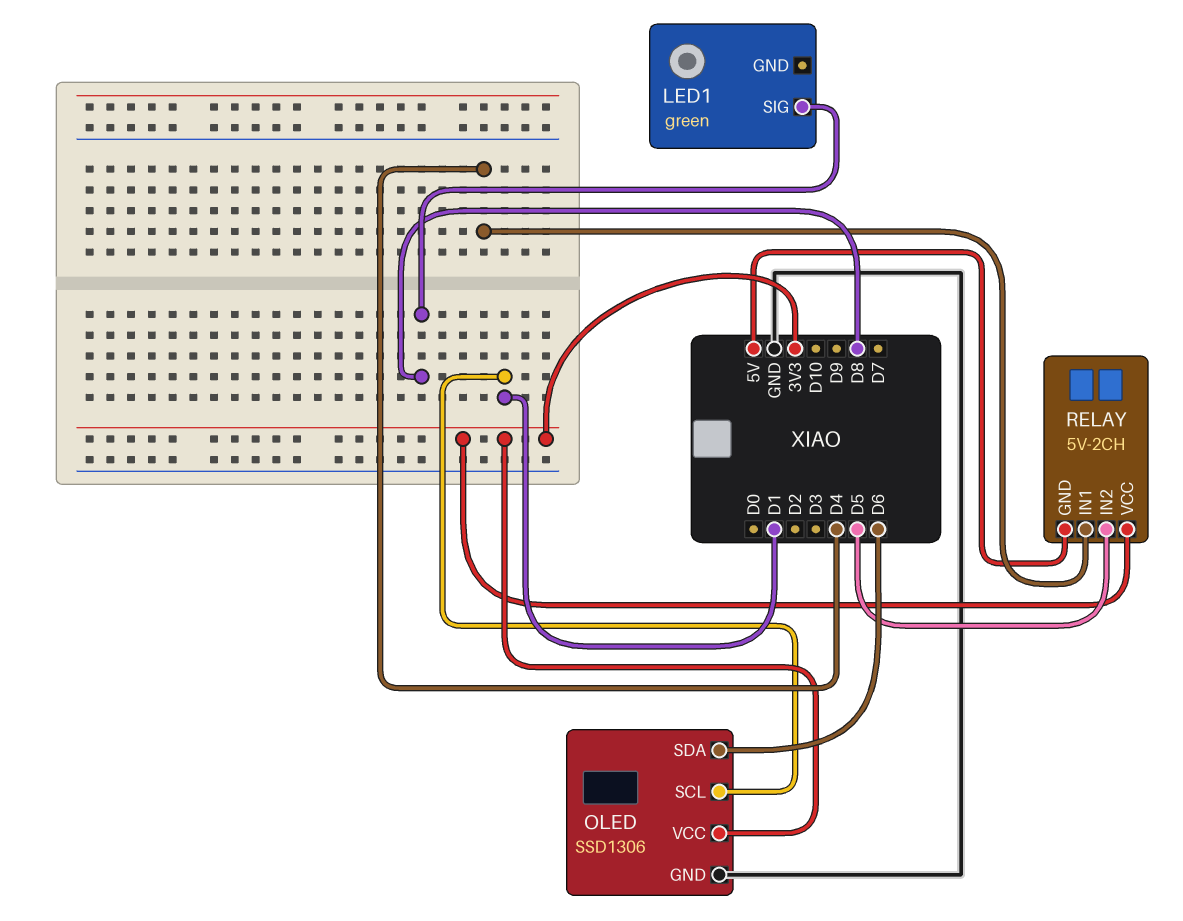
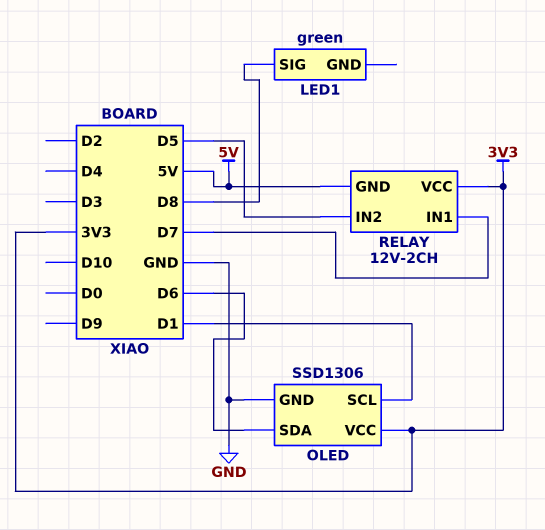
RELAY: 5V-2CH -> 12V-2CH
RELAY pin IN1: D4 -> D7

